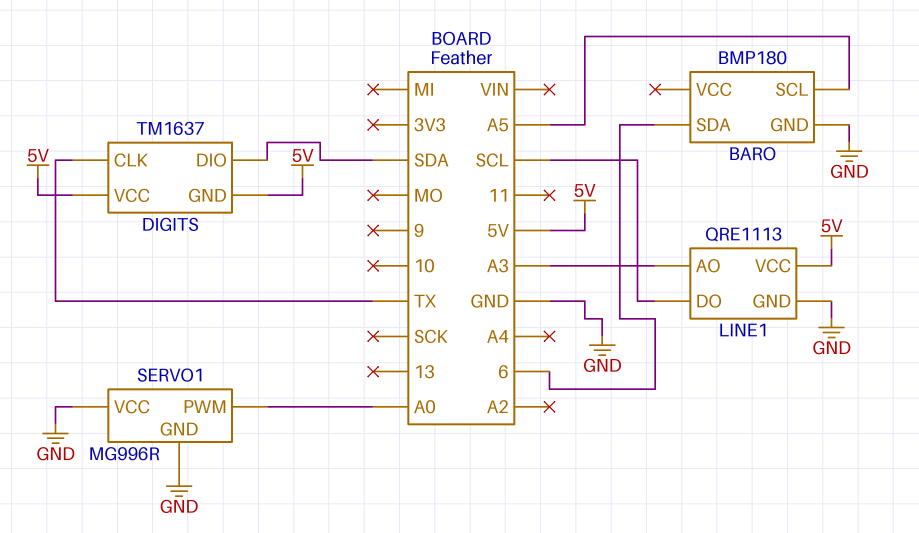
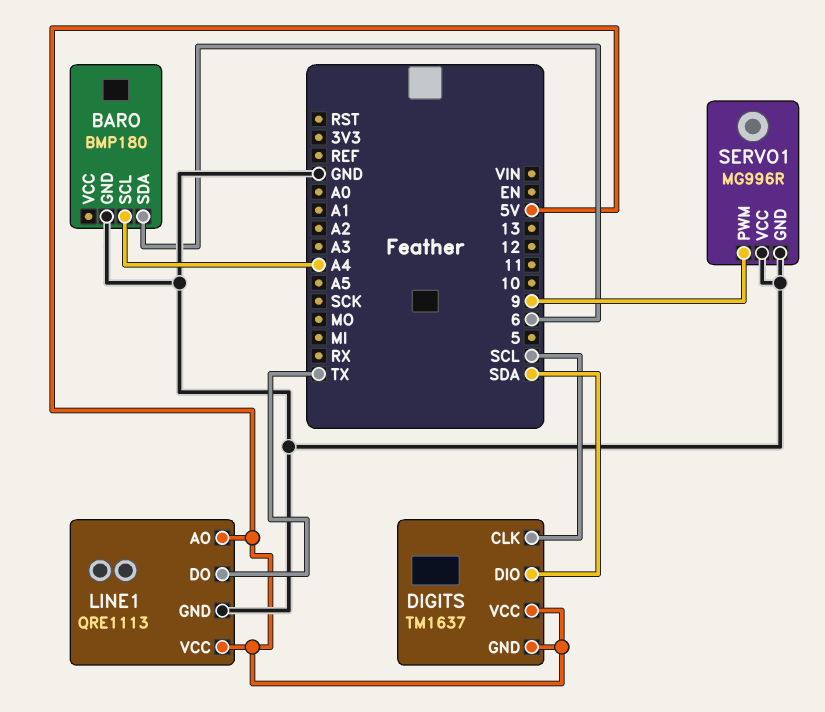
BARO pin SCL: A5 -> A4
DIGITS pin CLK: TX -> SCL
LINE1 pin AO: A3 -> 5V
LINE1 pin DO: SCL -> TX
SERVO1 pin PWM: A0 -> 9

